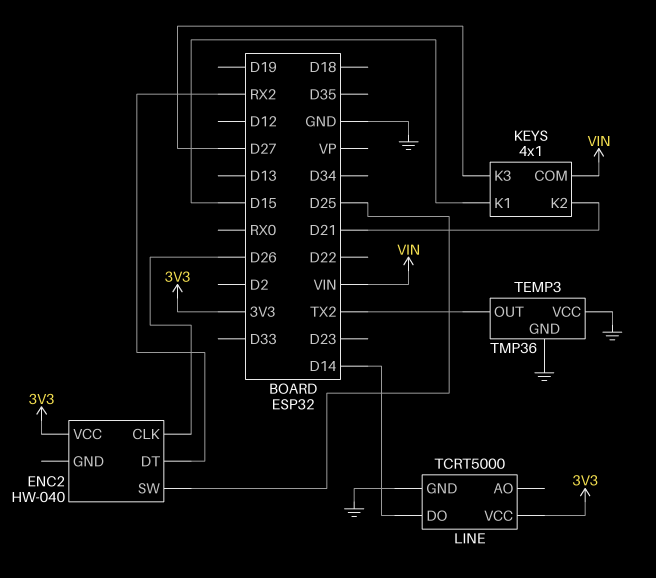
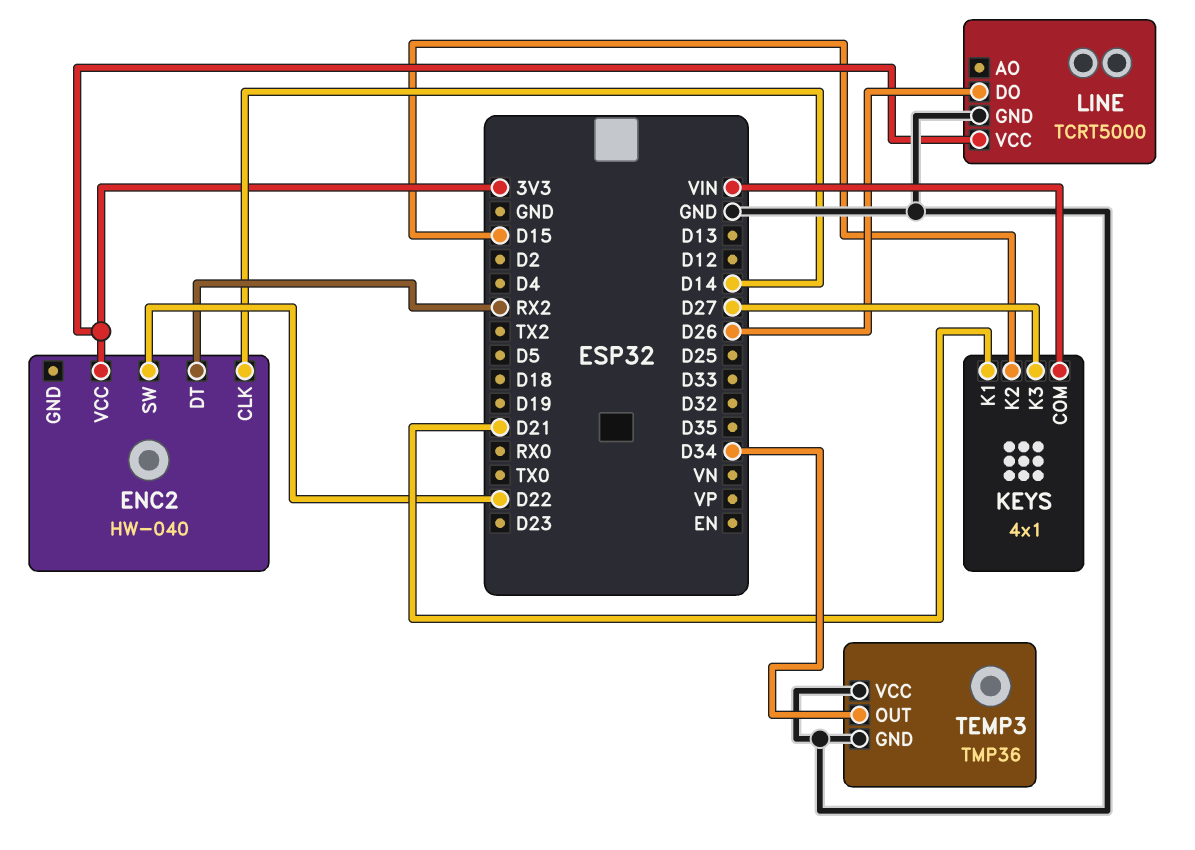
ENC2 pin CLK: D26 -> D14
ENC2 pin SW: D25 -> D22
KEYS pin K1: D15 -> D21
KEYS pin K2: D21 -> D15
LINE pin DO: D14 -> D26
TEMP3 pin OUT: TX2 -> D34

